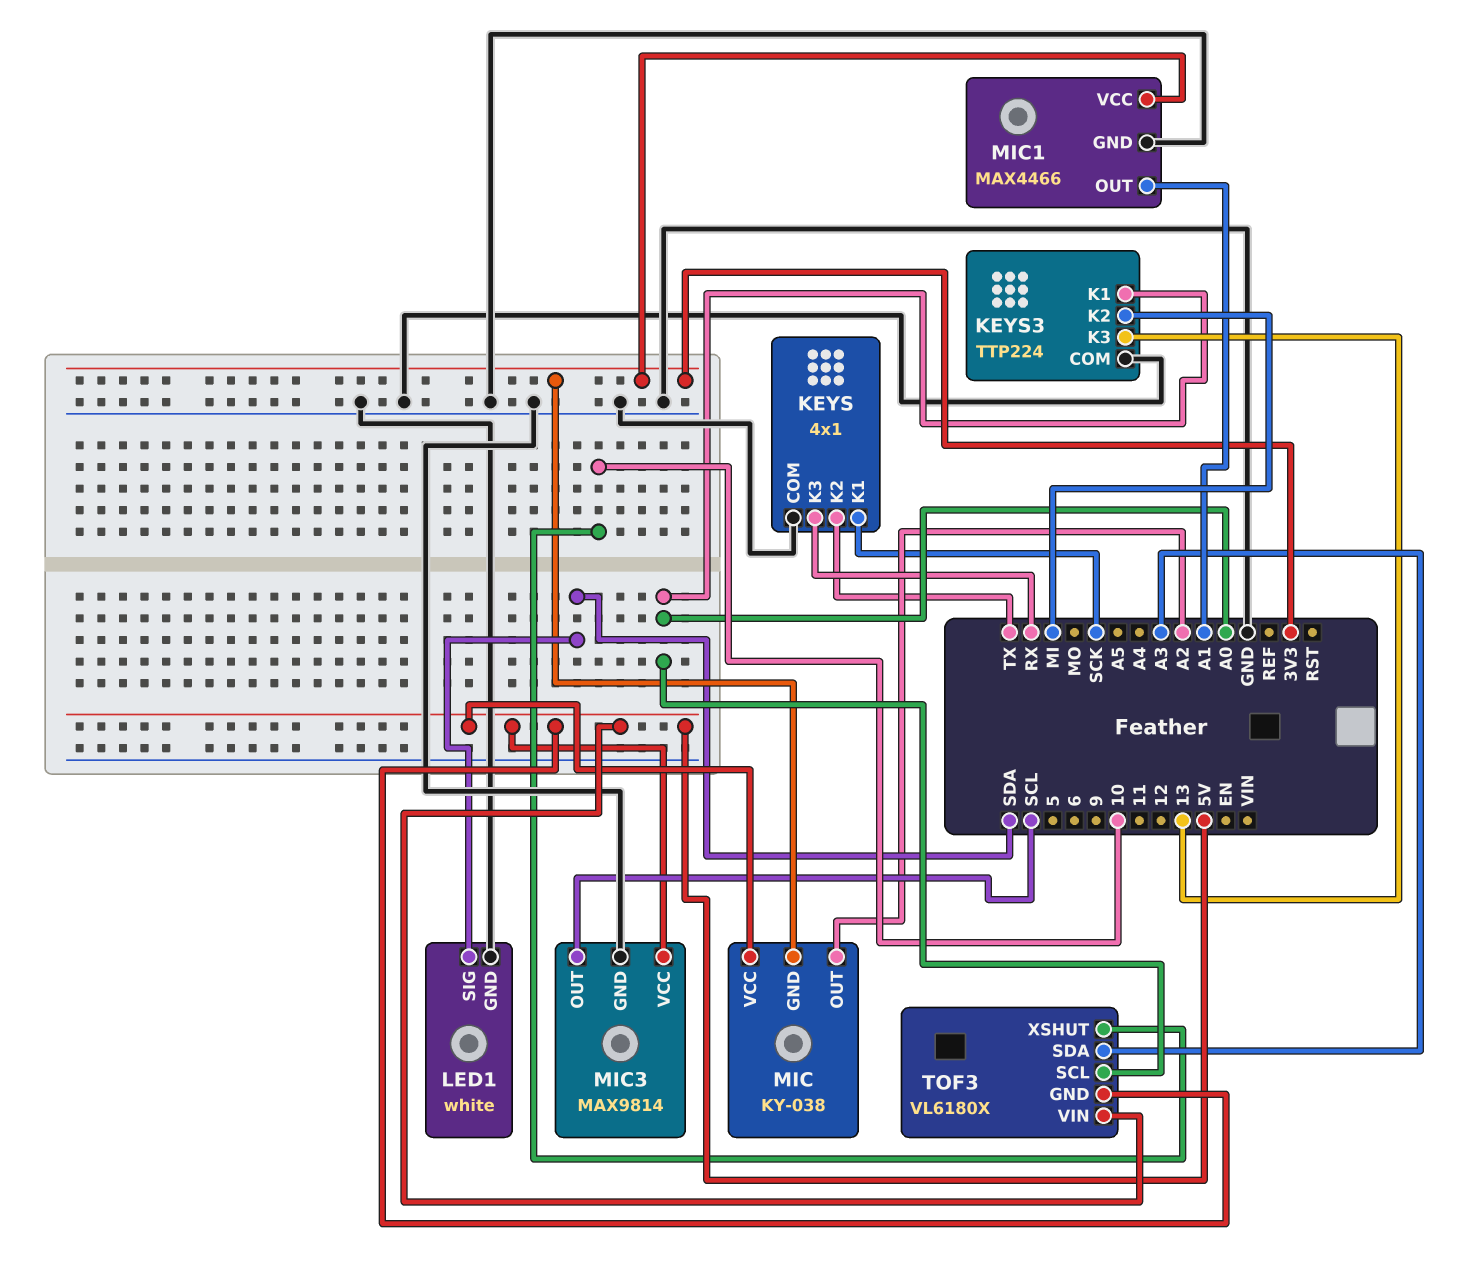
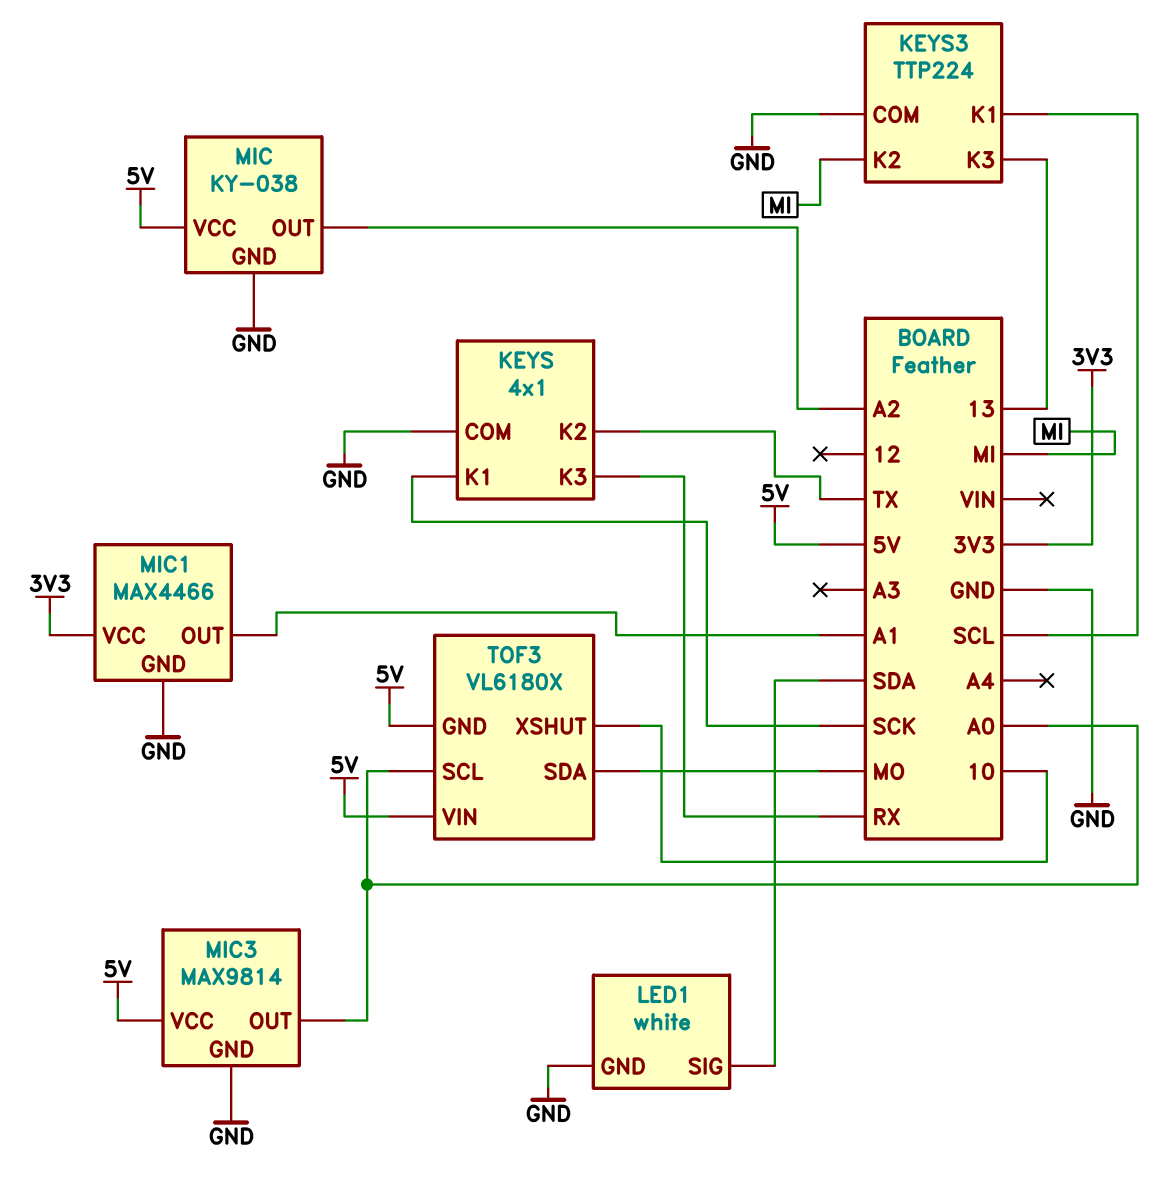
KEYS3 pin K1: A0 -> SCL
MIC pin GND: 3V3 -> GND
MIC3 pin OUT: SCL -> A0
TOF3 pin SDA: A3 -> MO

